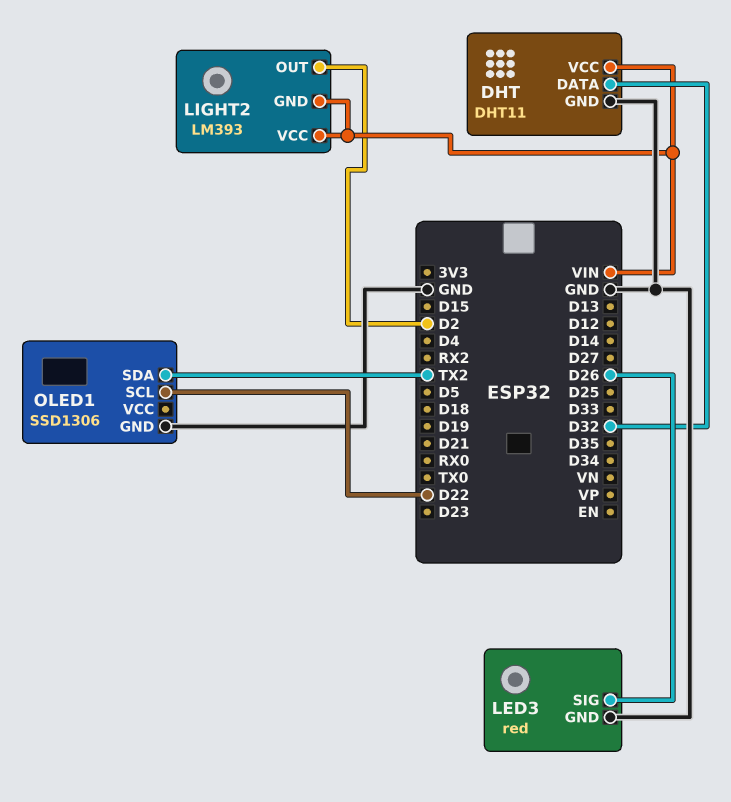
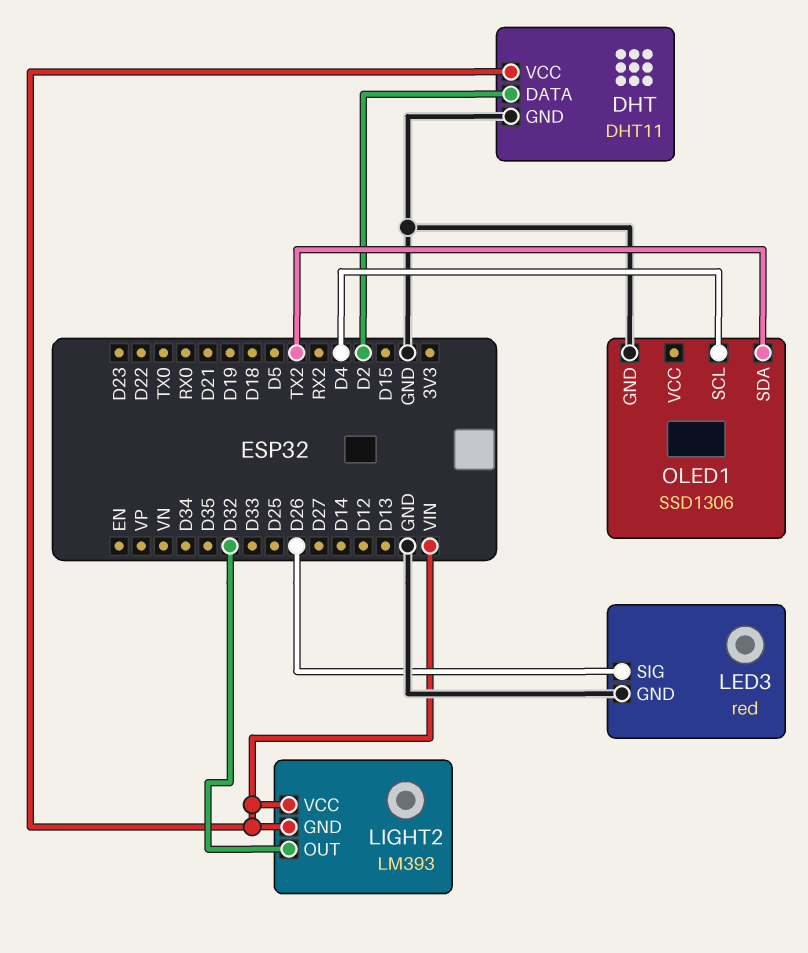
DHT pin DATA: D32 -> D2
LIGHT2 pin OUT: D2 -> D32
OLED1 pin SCL: D22 -> D4

